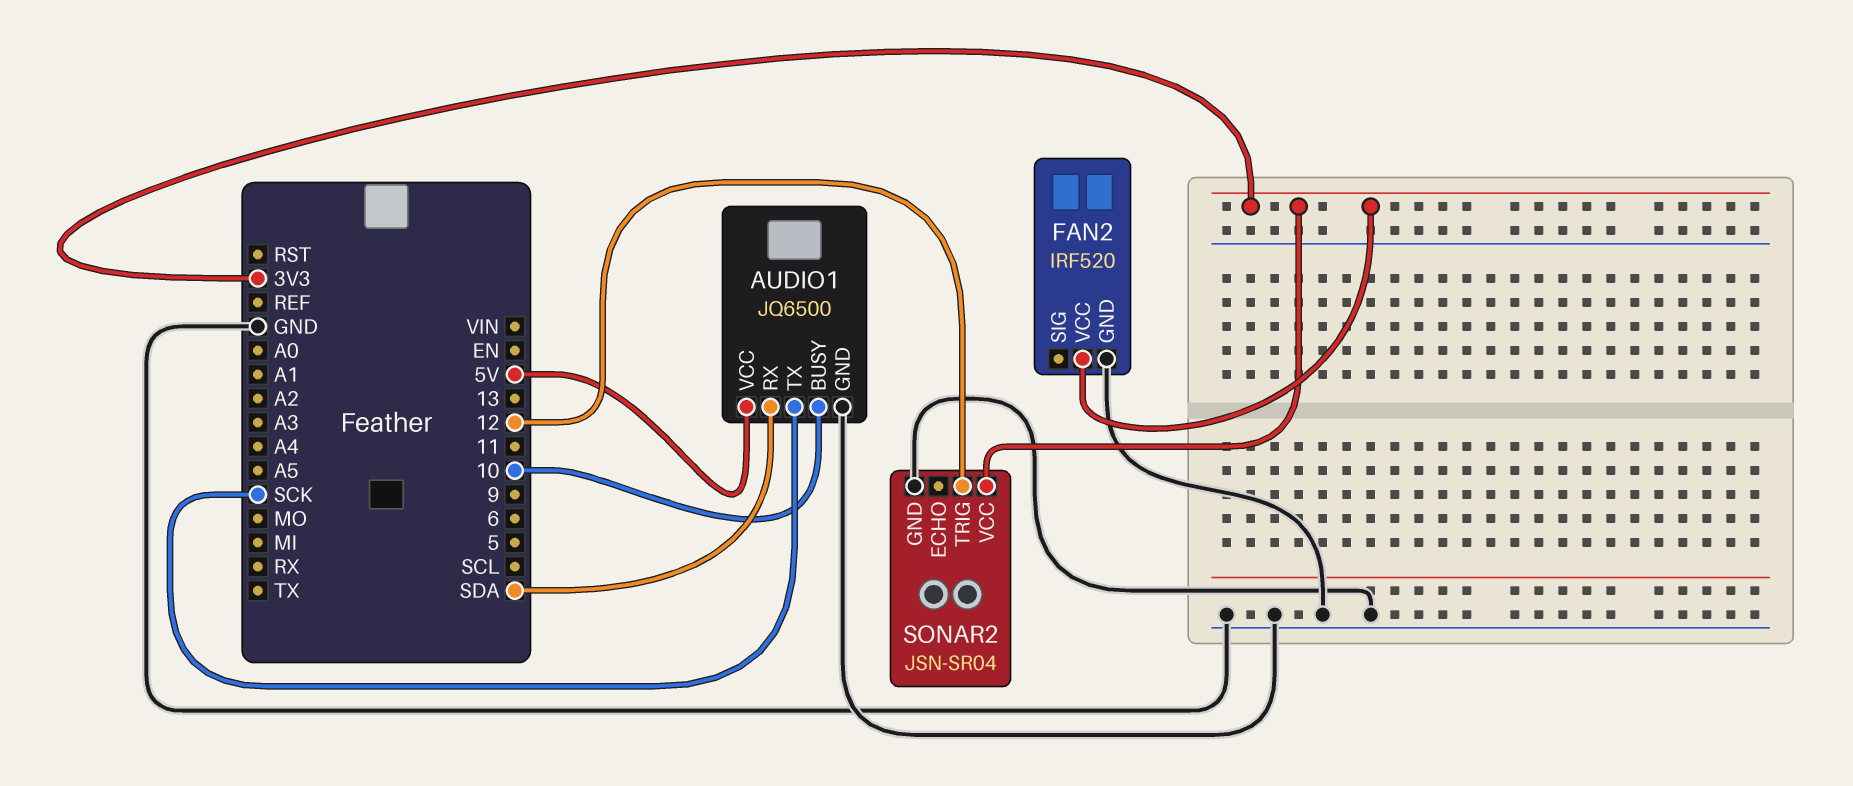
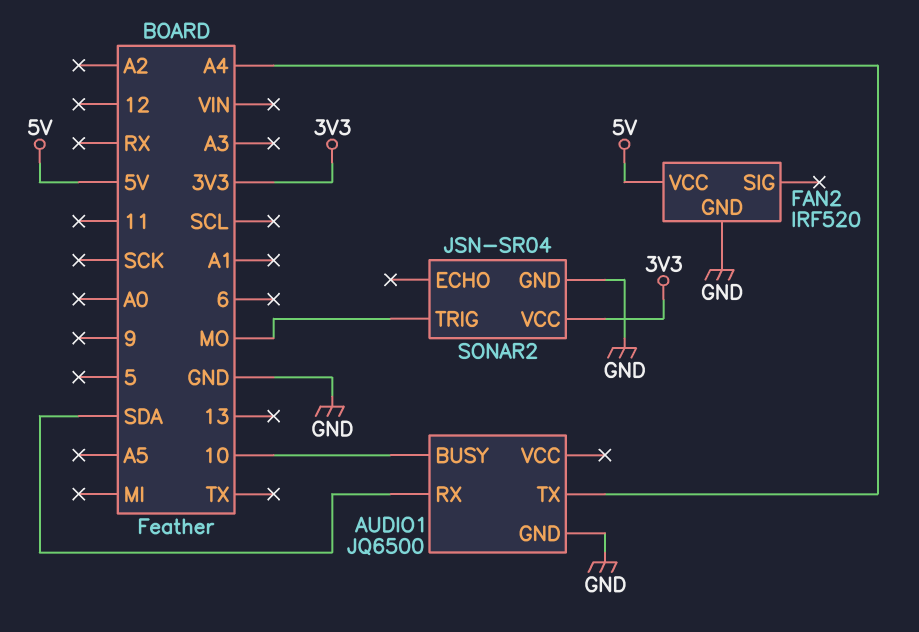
AUDIO1 pin TX: SCK -> A4
AUDIO1 pin VCC: 5V -> none
FAN2 pin VCC: 3V3 -> 5V
SONAR2 pin TRIG: 12 -> MO

